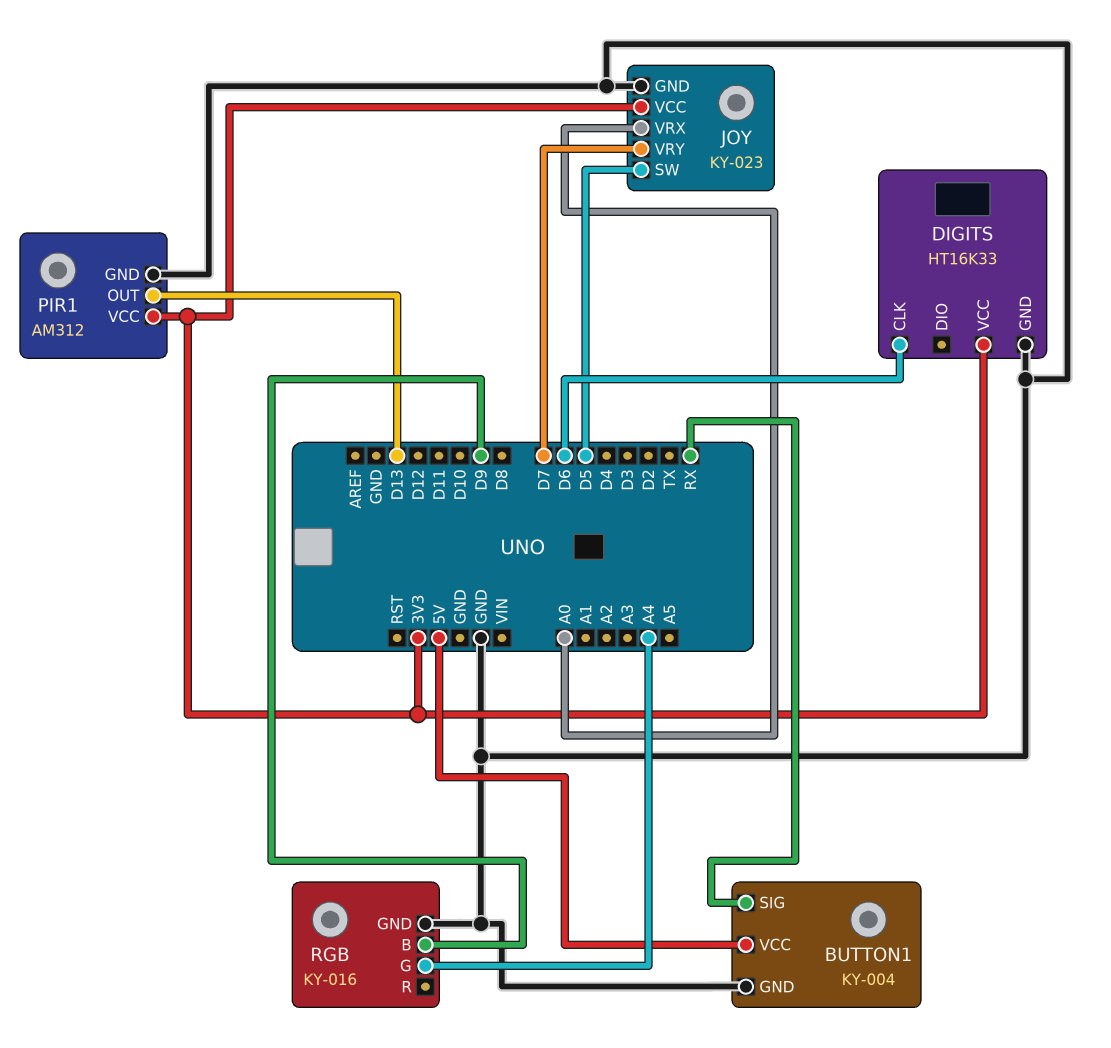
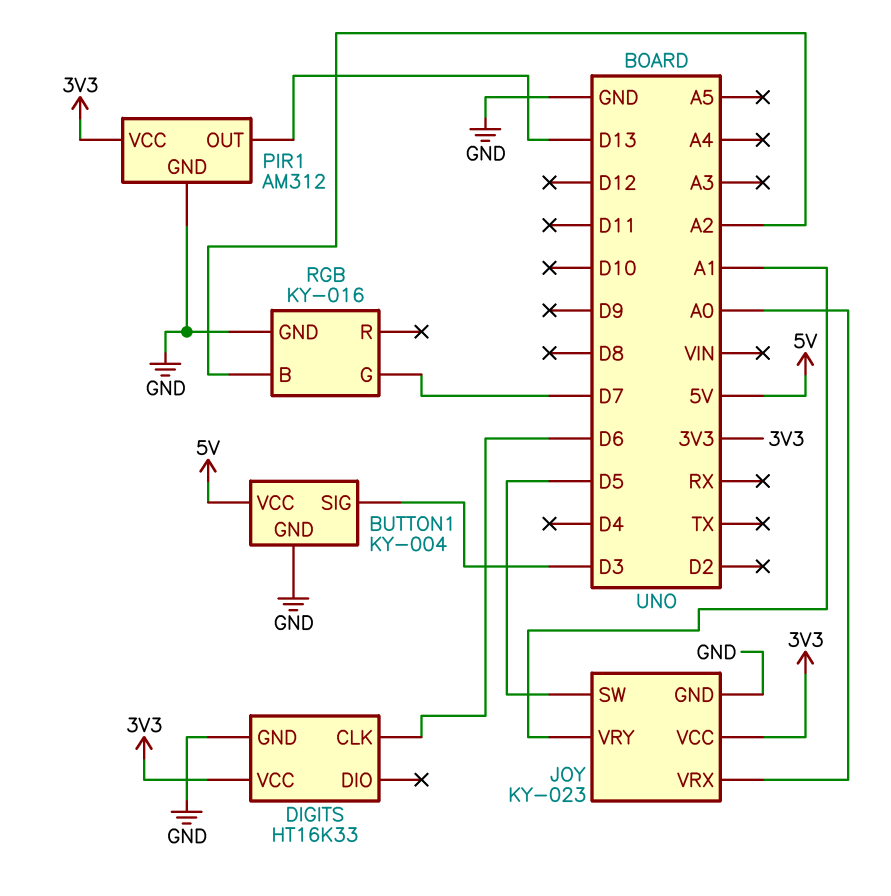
BUTTON1 pin SIG: RX -> D3
JOY pin VRY: D7 -> A1
RGB pin B: D9 -> A2
RGB pin G: A4 -> D7

